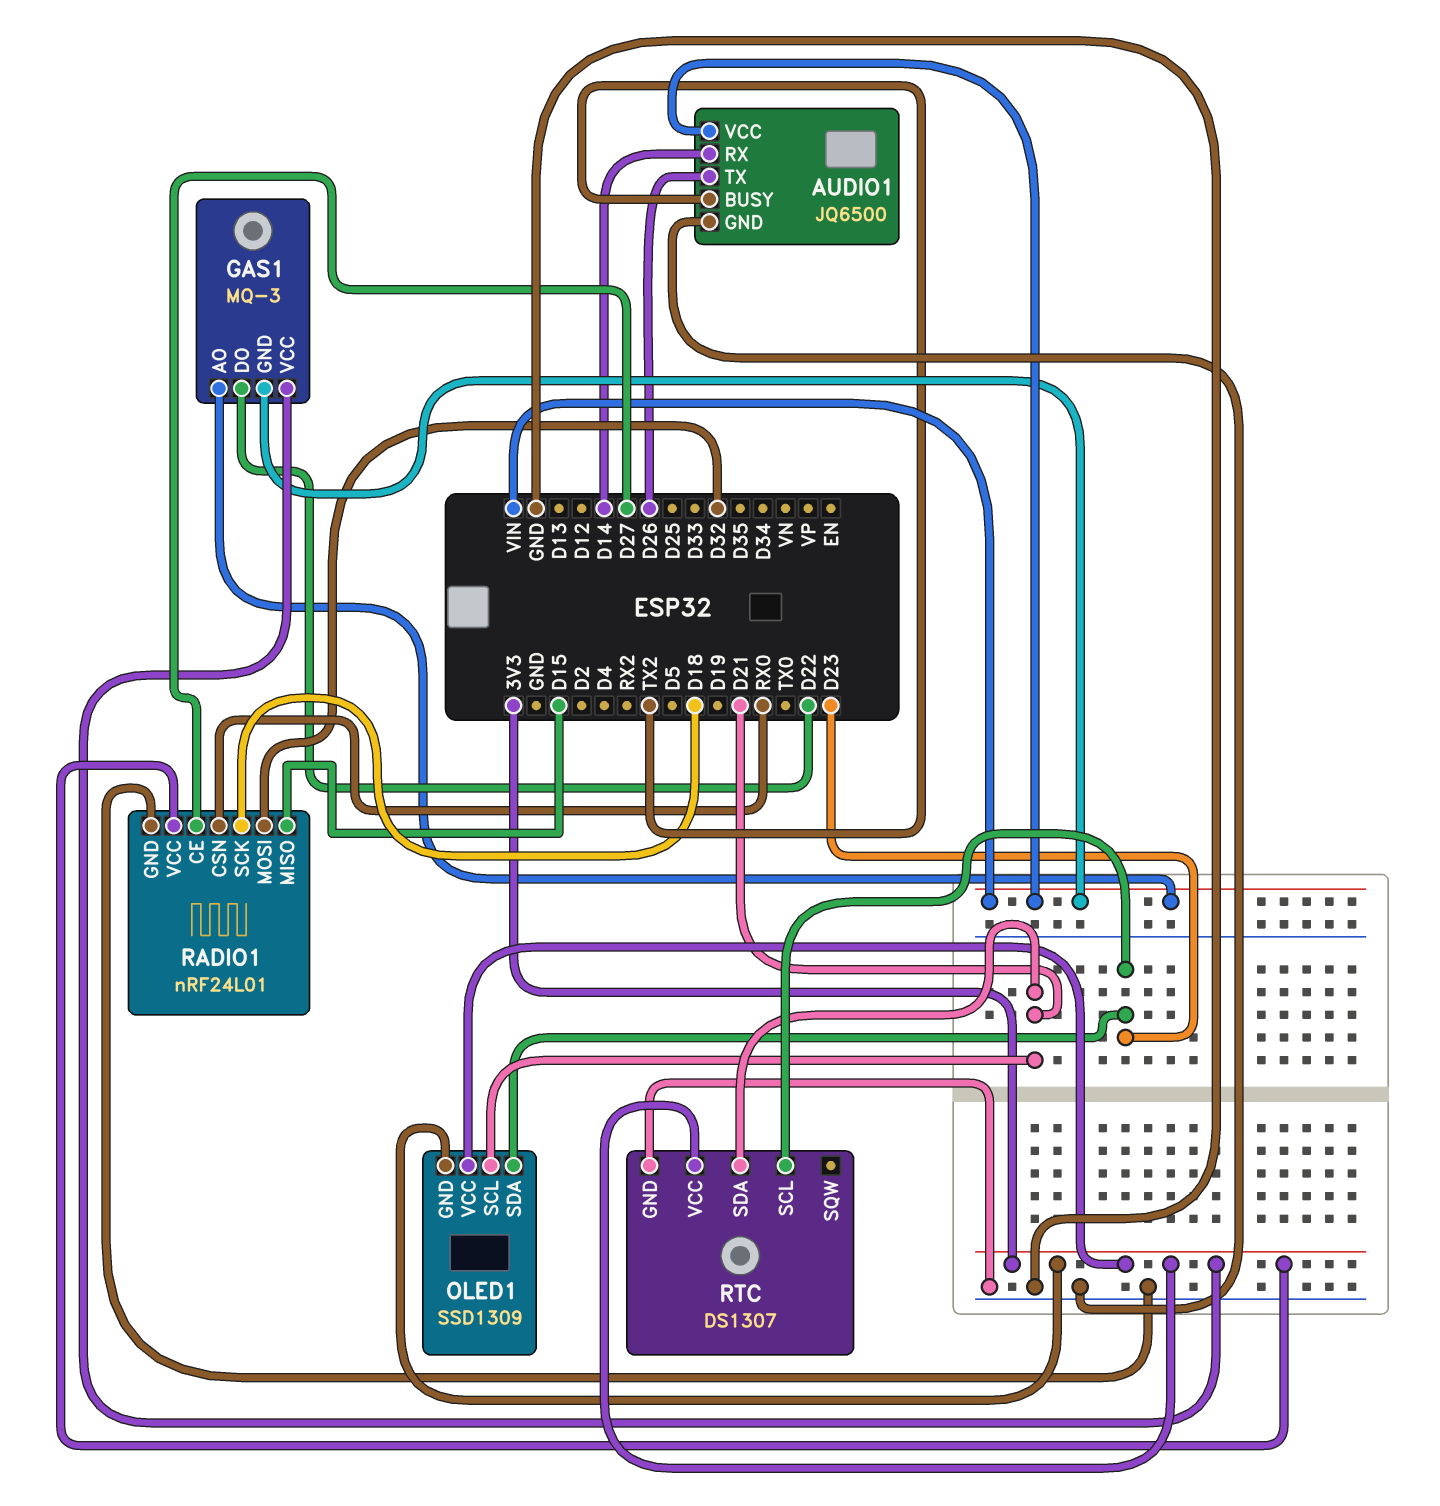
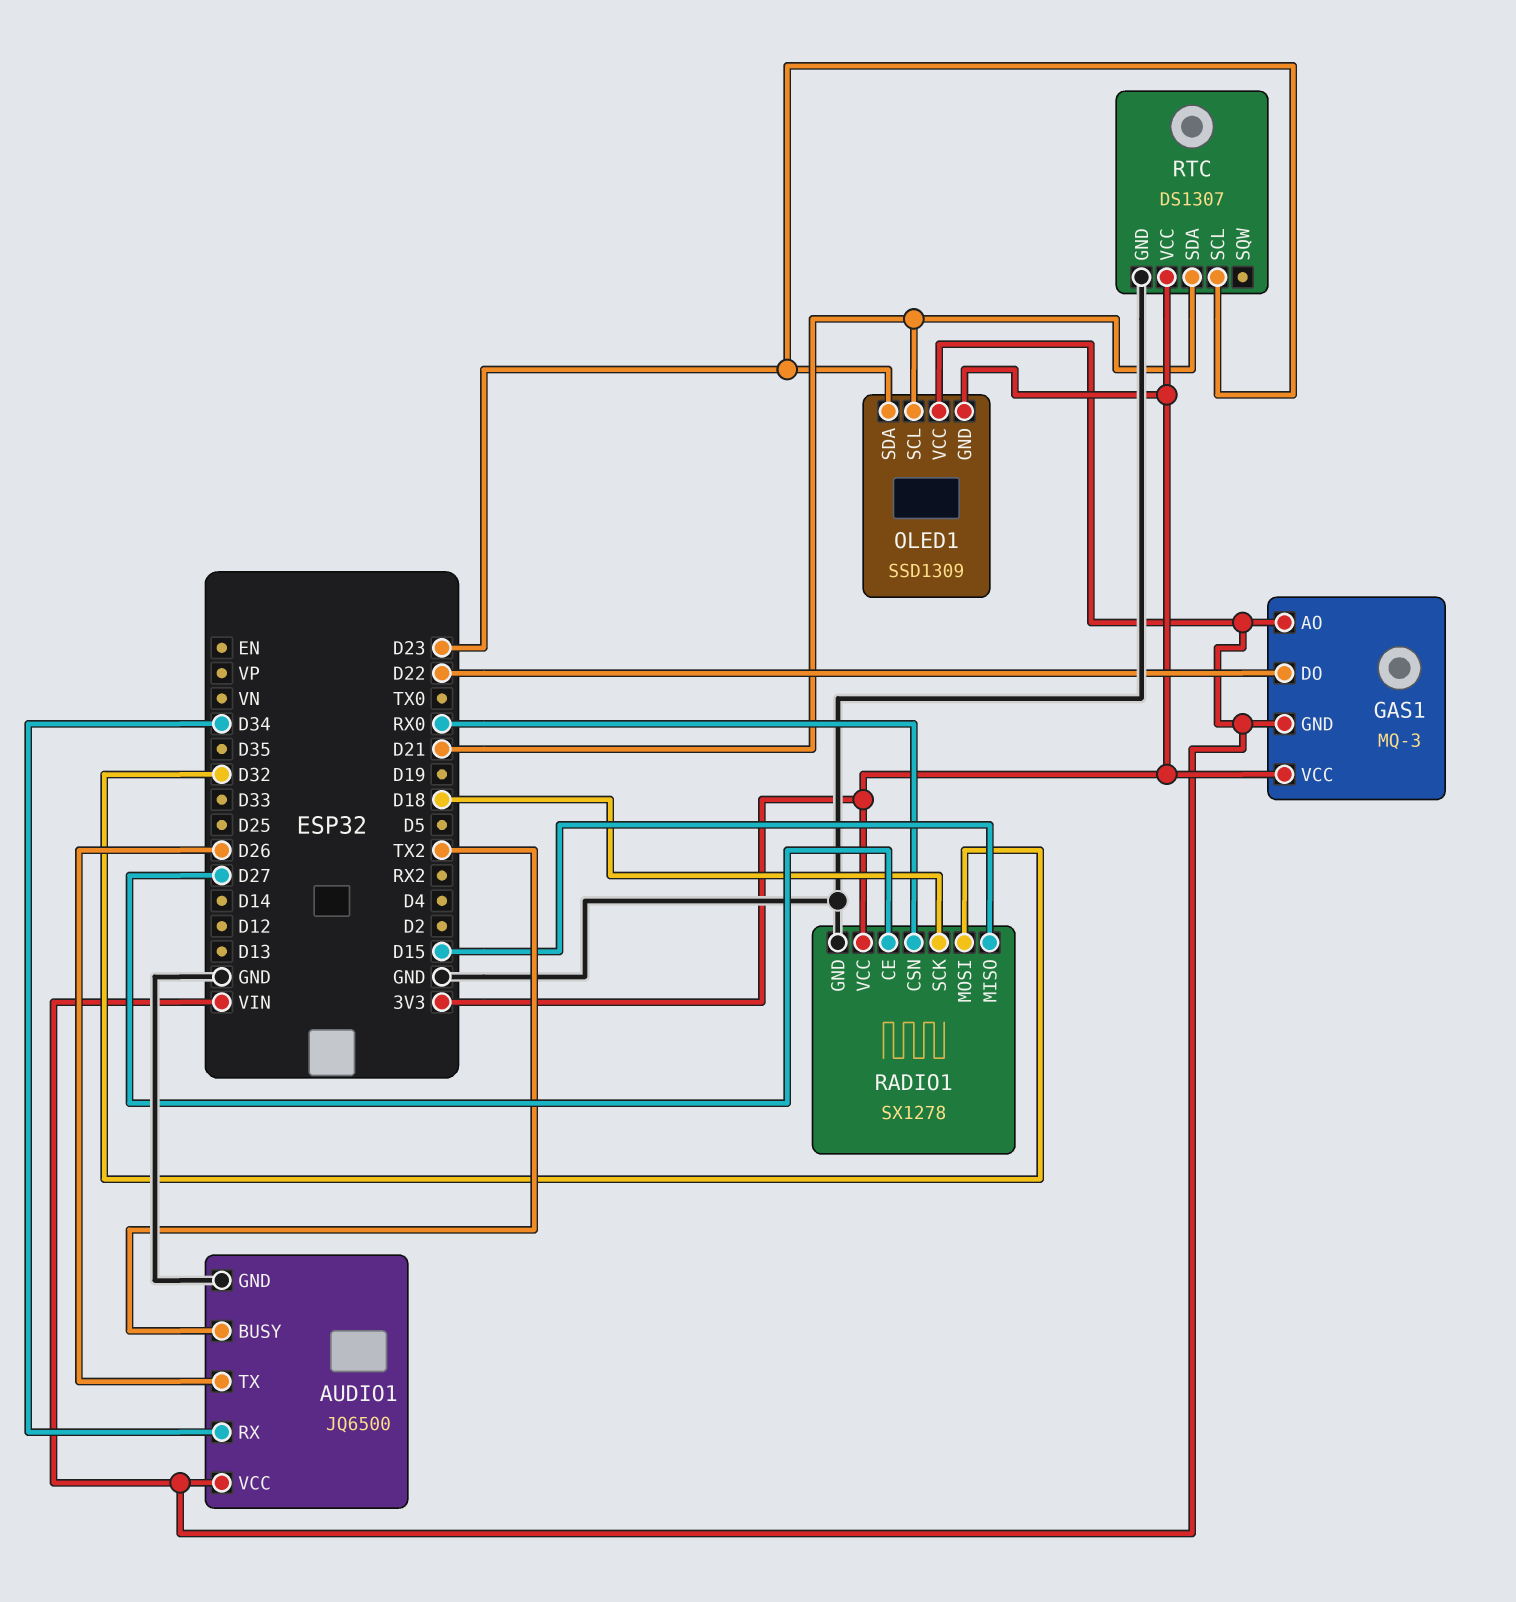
AUDIO1 pin RX: D14 -> D34
OLED1 pin VCC: 3V3 -> VIN
RADIO1: nRF24L01 -> SX1278

